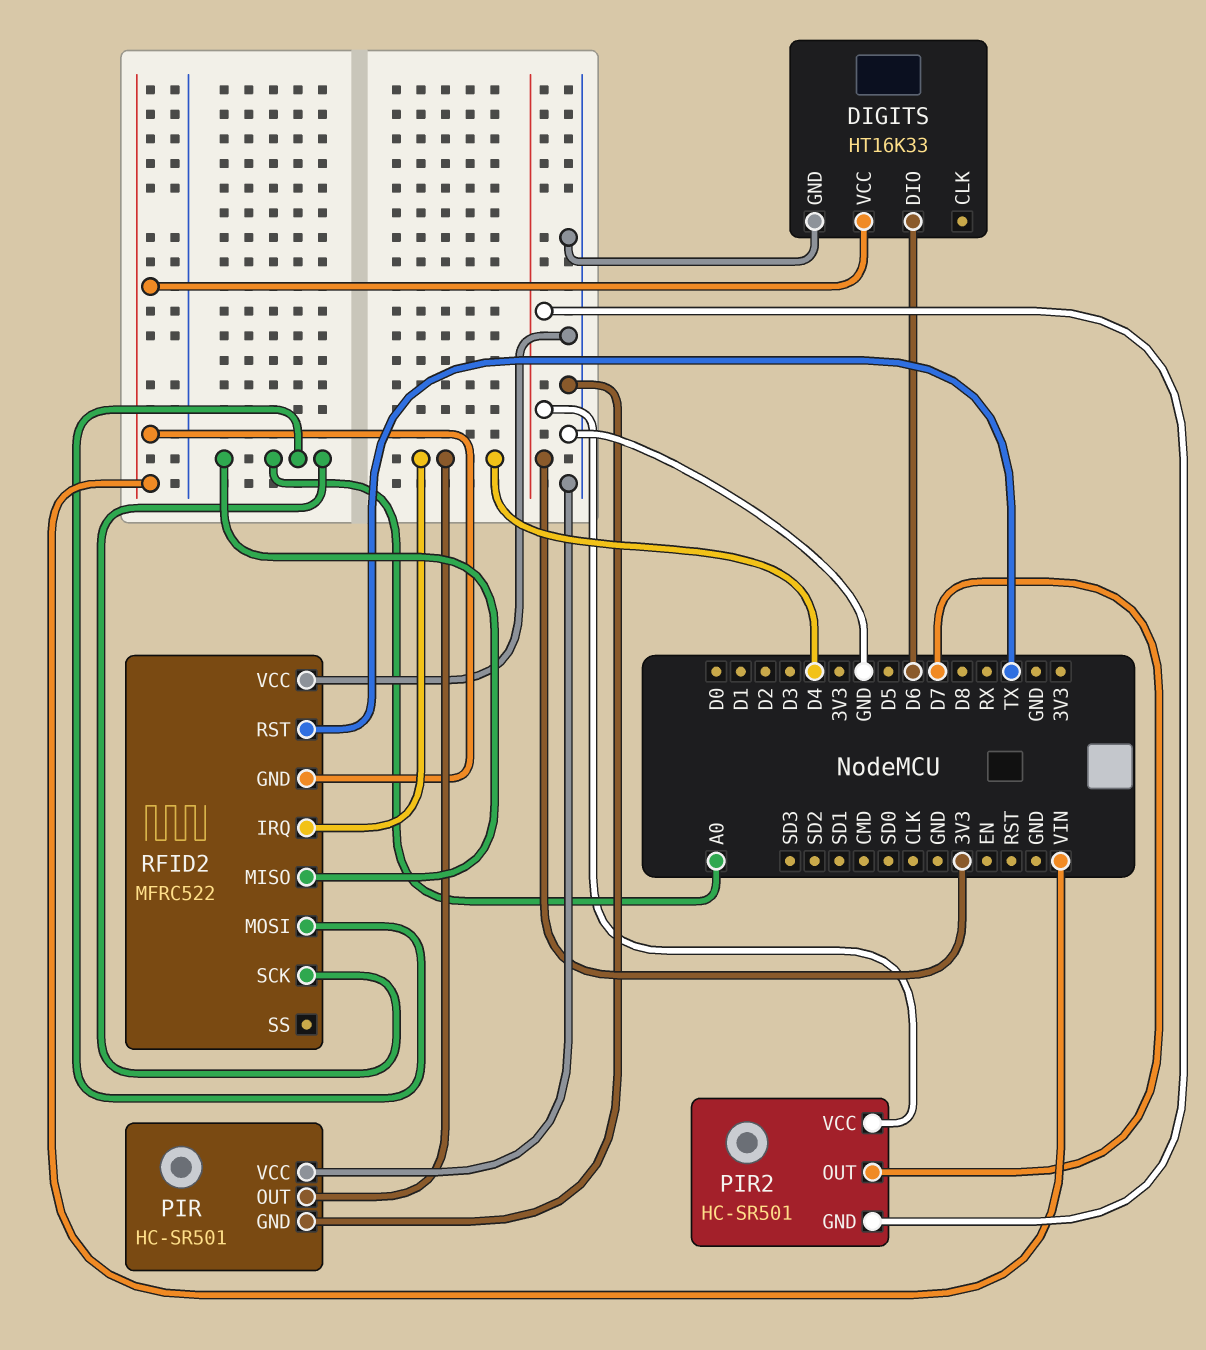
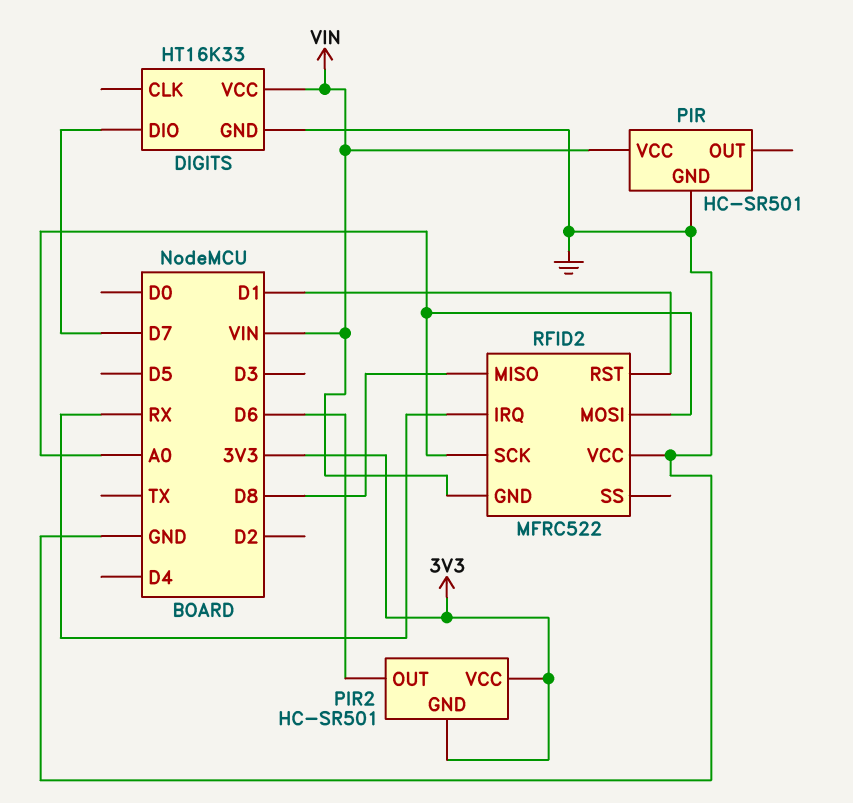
DIGITS pin DIO: D6 -> D7
PIR pin OUT: D4 -> none
PIR pin VCC: GND -> VIN
PIR2 pin OUT: D7 -> D6
RFID2 pin IRQ: D4 -> RX
RFID2 pin MISO: A0 -> D8
RFID2 pin RST: TX -> D1

